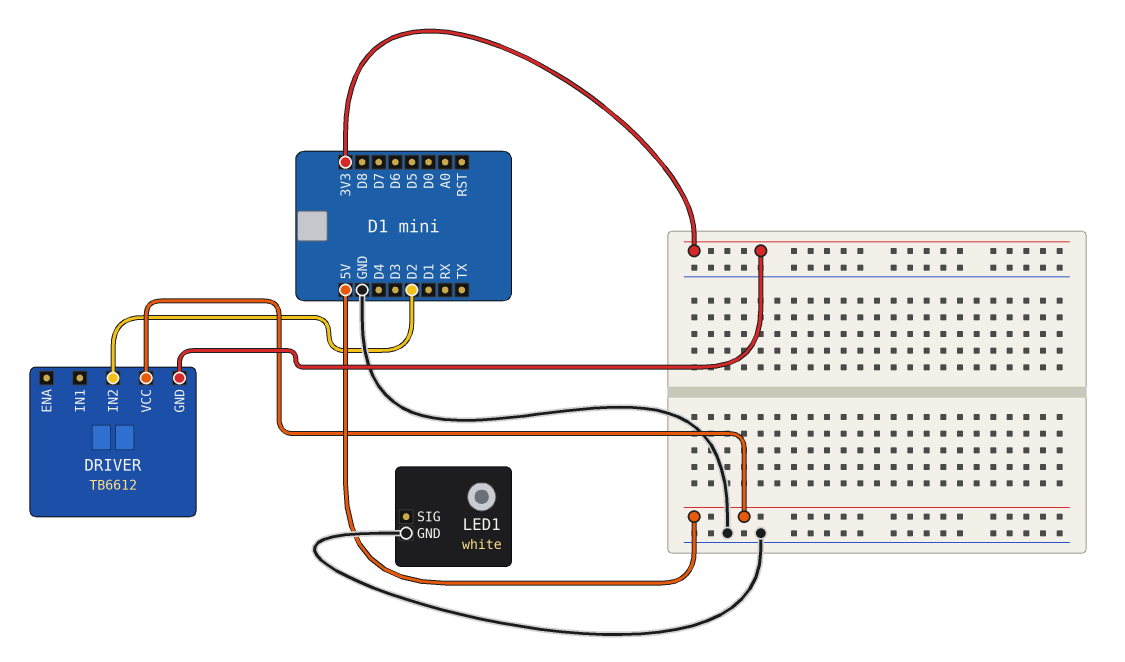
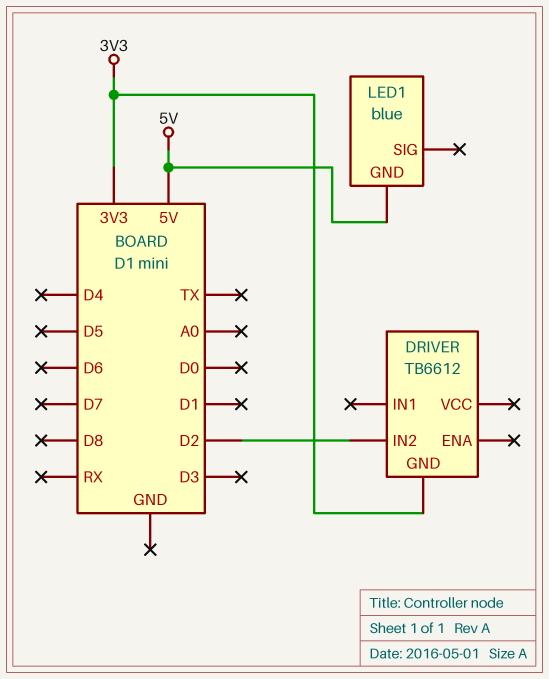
DRIVER pin VCC: 5V -> none
LED1: white -> blue
LED1 pin GND: GND -> 5V

